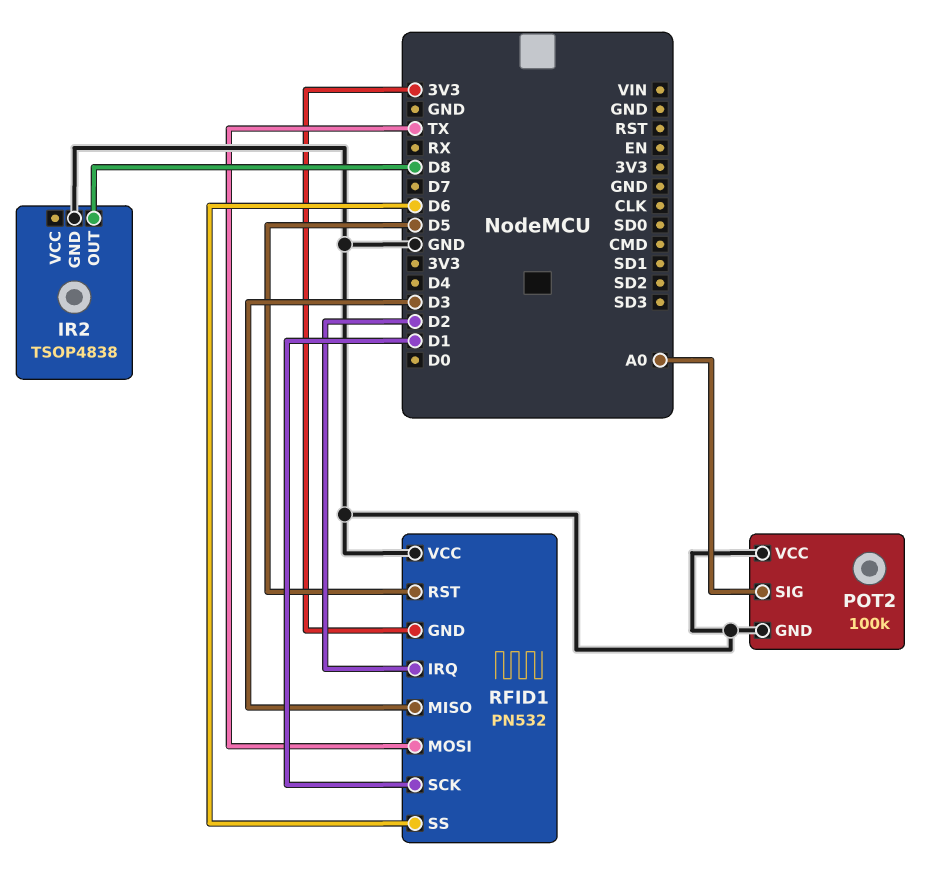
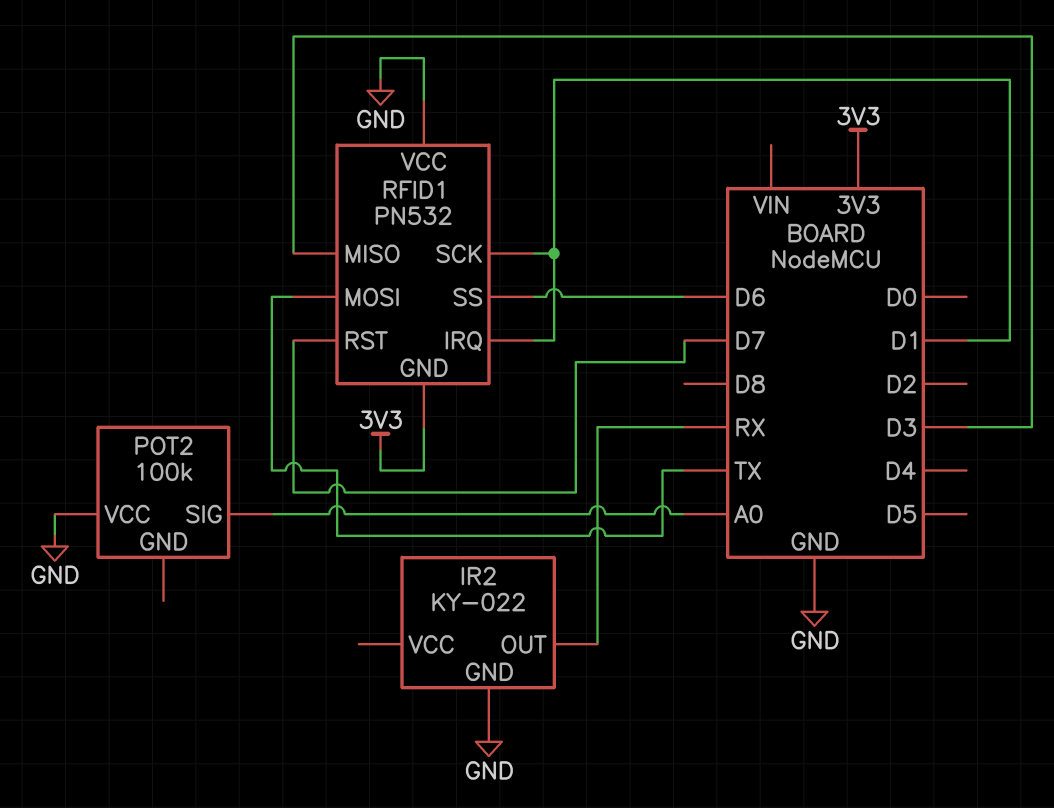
IR2: TSOP4838 -> KY-022
IR2 pin OUT: D8 -> RX
POT2 pin GND: GND -> none
RFID1 pin IRQ: D2 -> D1
RFID1 pin RST: D5 -> D7

